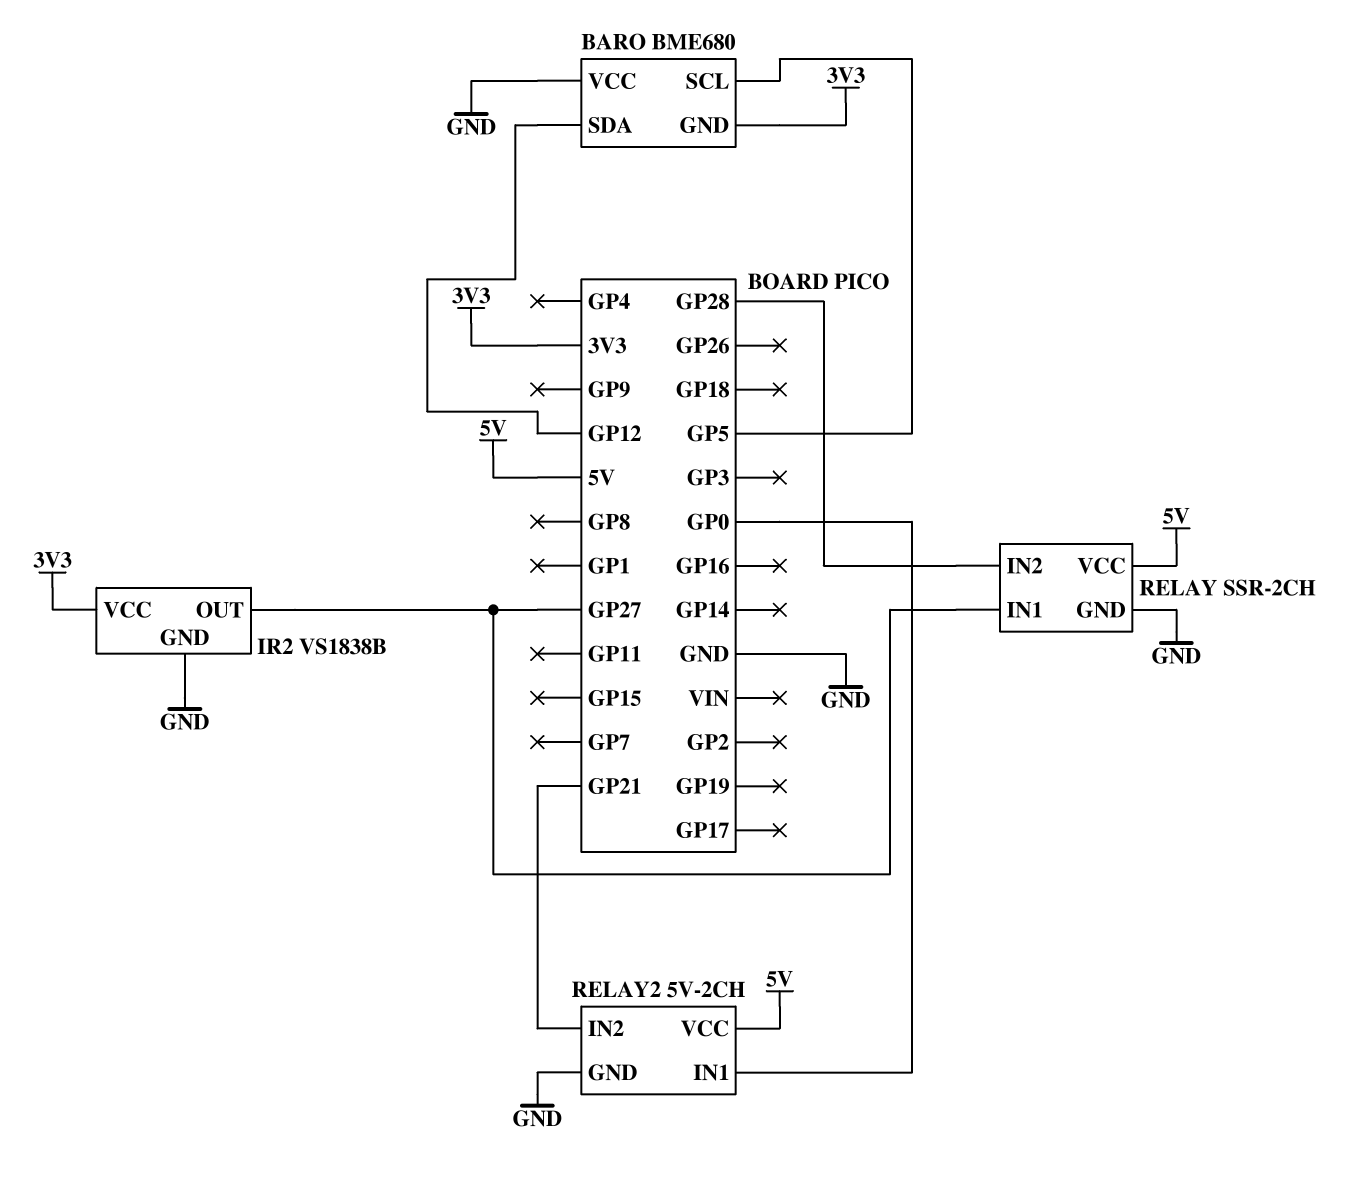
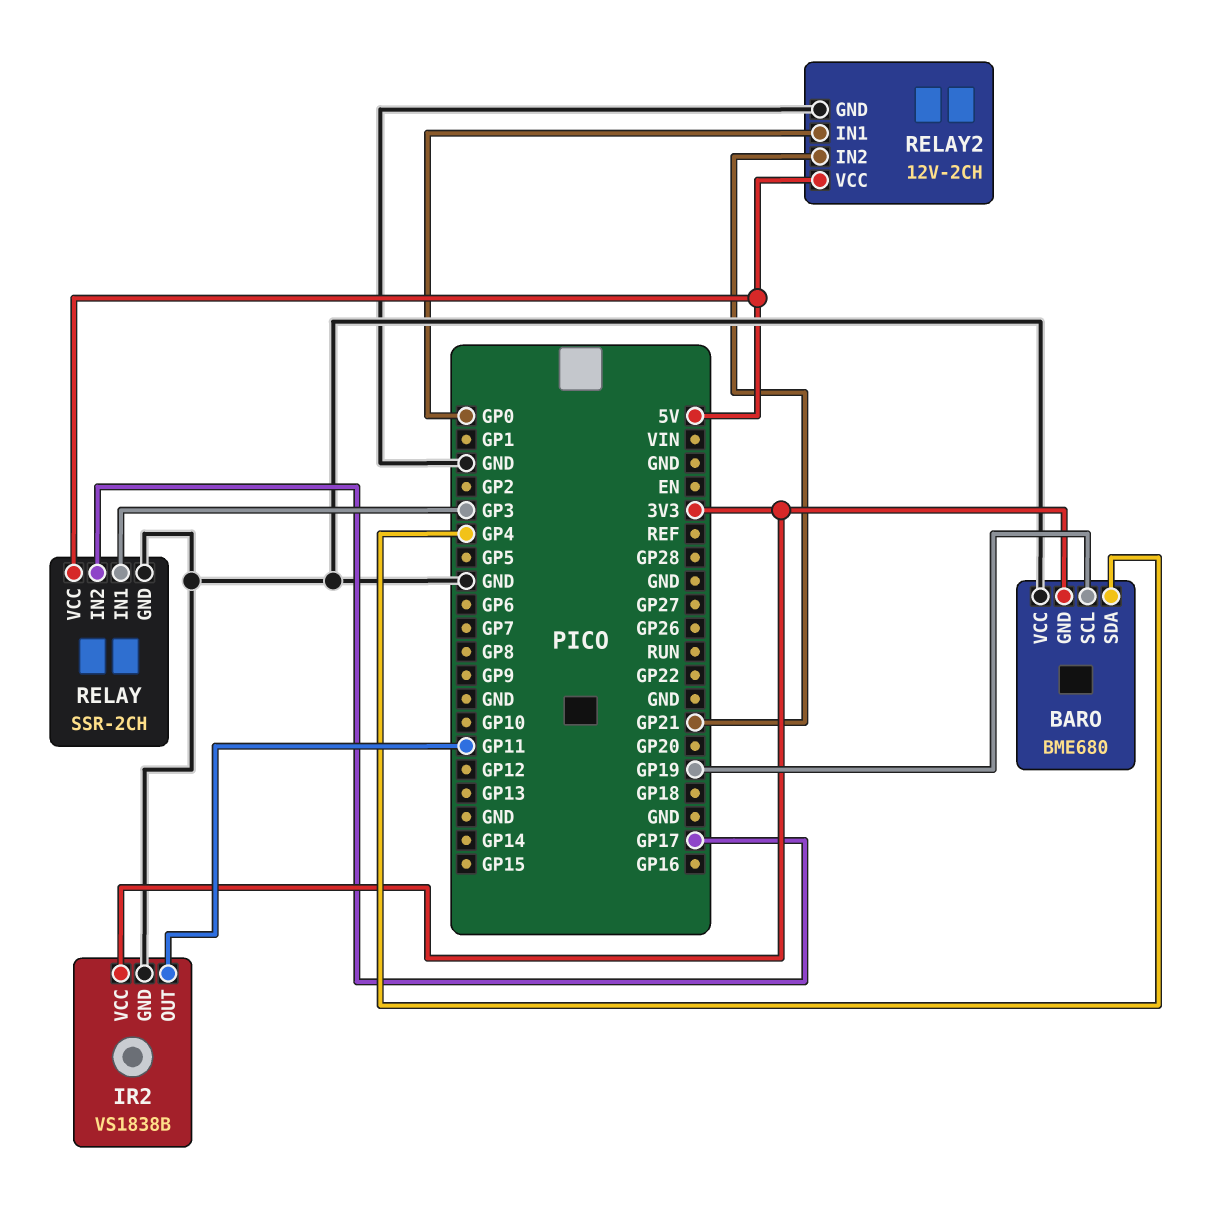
BARO pin SCL: GP5 -> GP19
BARO pin SDA: GP12 -> GP4
IR2 pin OUT: GP27 -> GP11
RELAY pin IN1: GP27 -> GP3
RELAY pin IN2: GP28 -> GP17
RELAY2: 5V-2CH -> 12V-2CH

